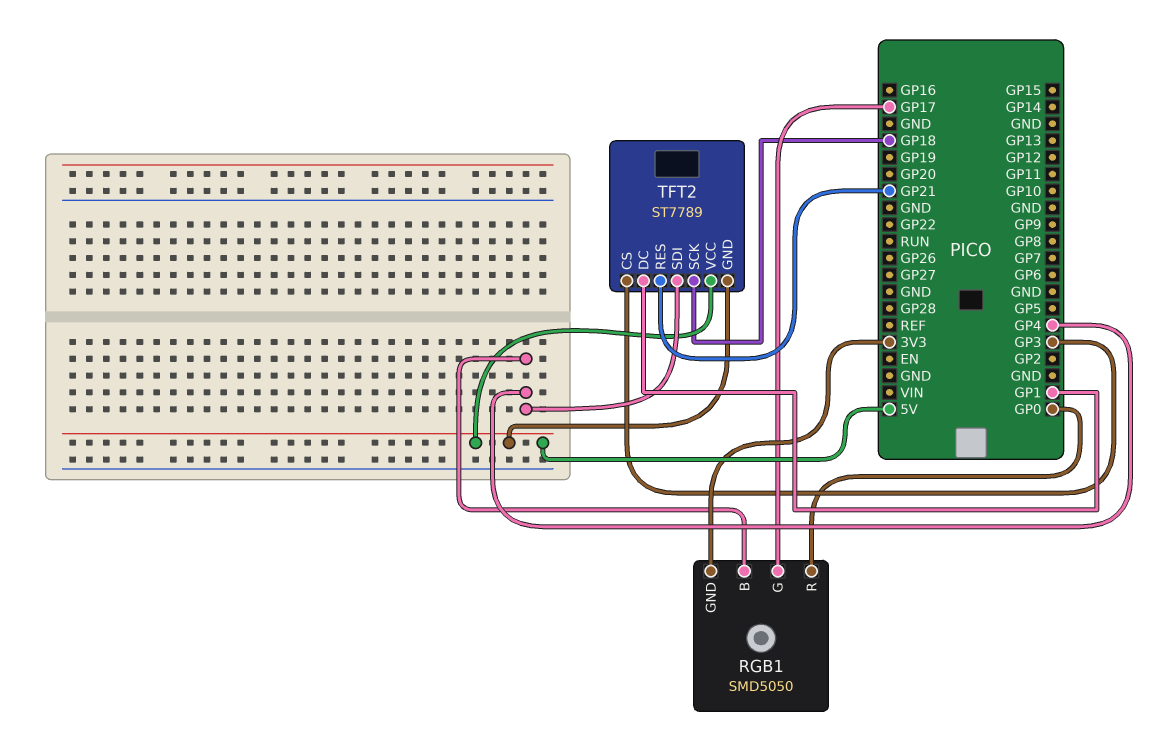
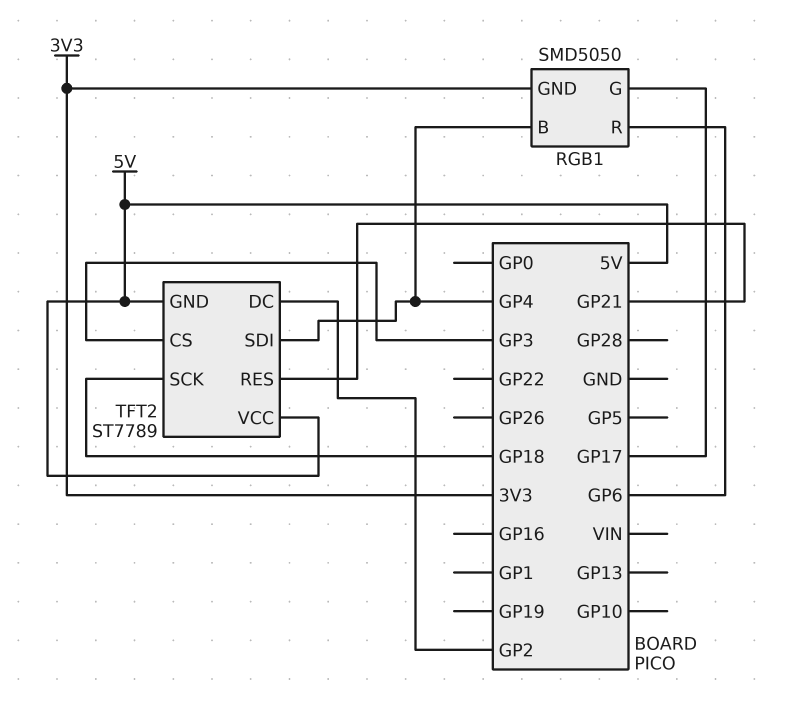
RGB1 pin R: GP0 -> GP6
TFT2 pin DC: GP1 -> GP2

